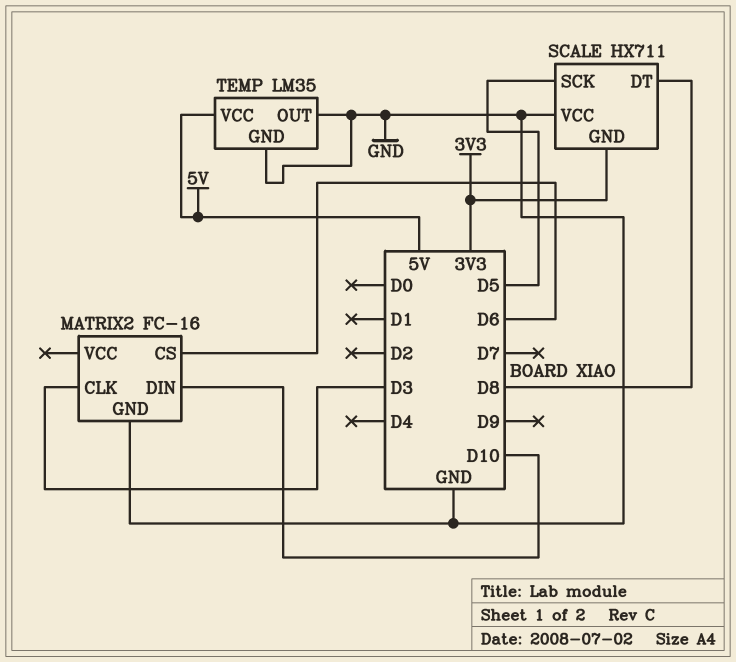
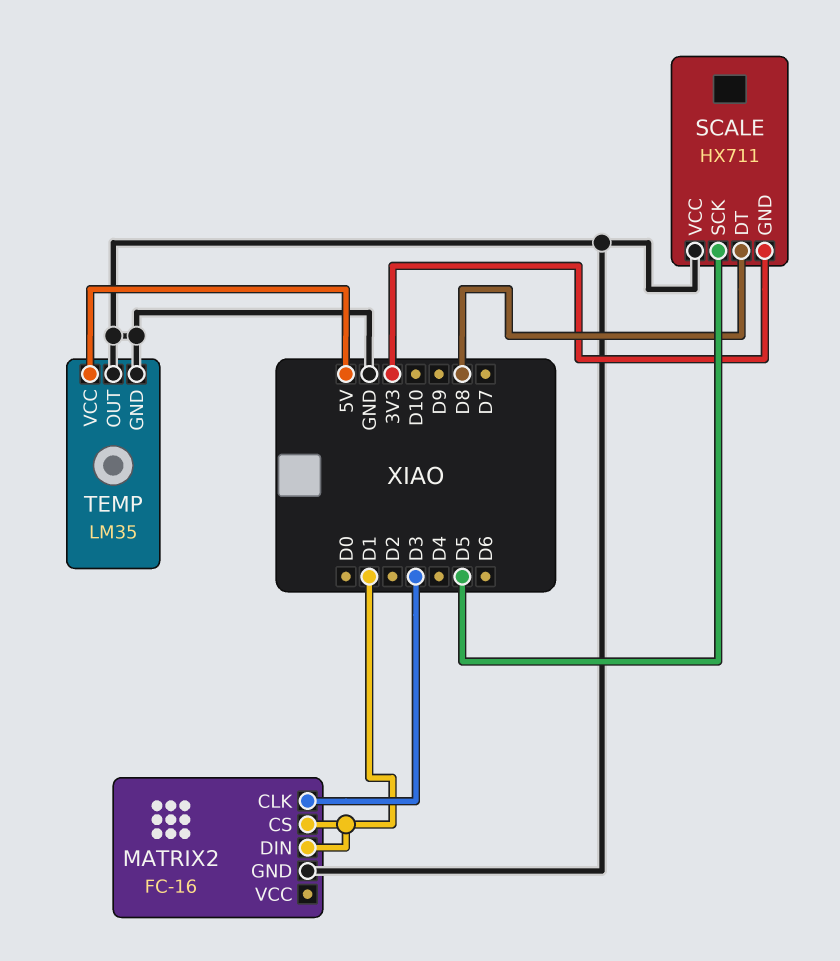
MATRIX2 pin CS: D6 -> D1
MATRIX2 pin DIN: D10 -> D1

